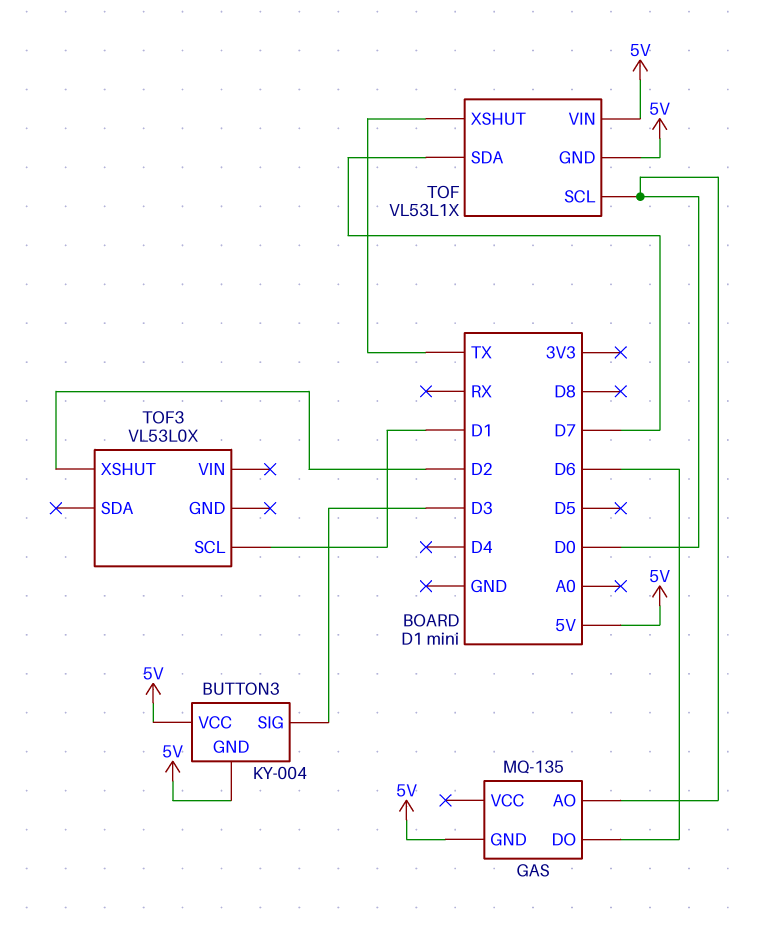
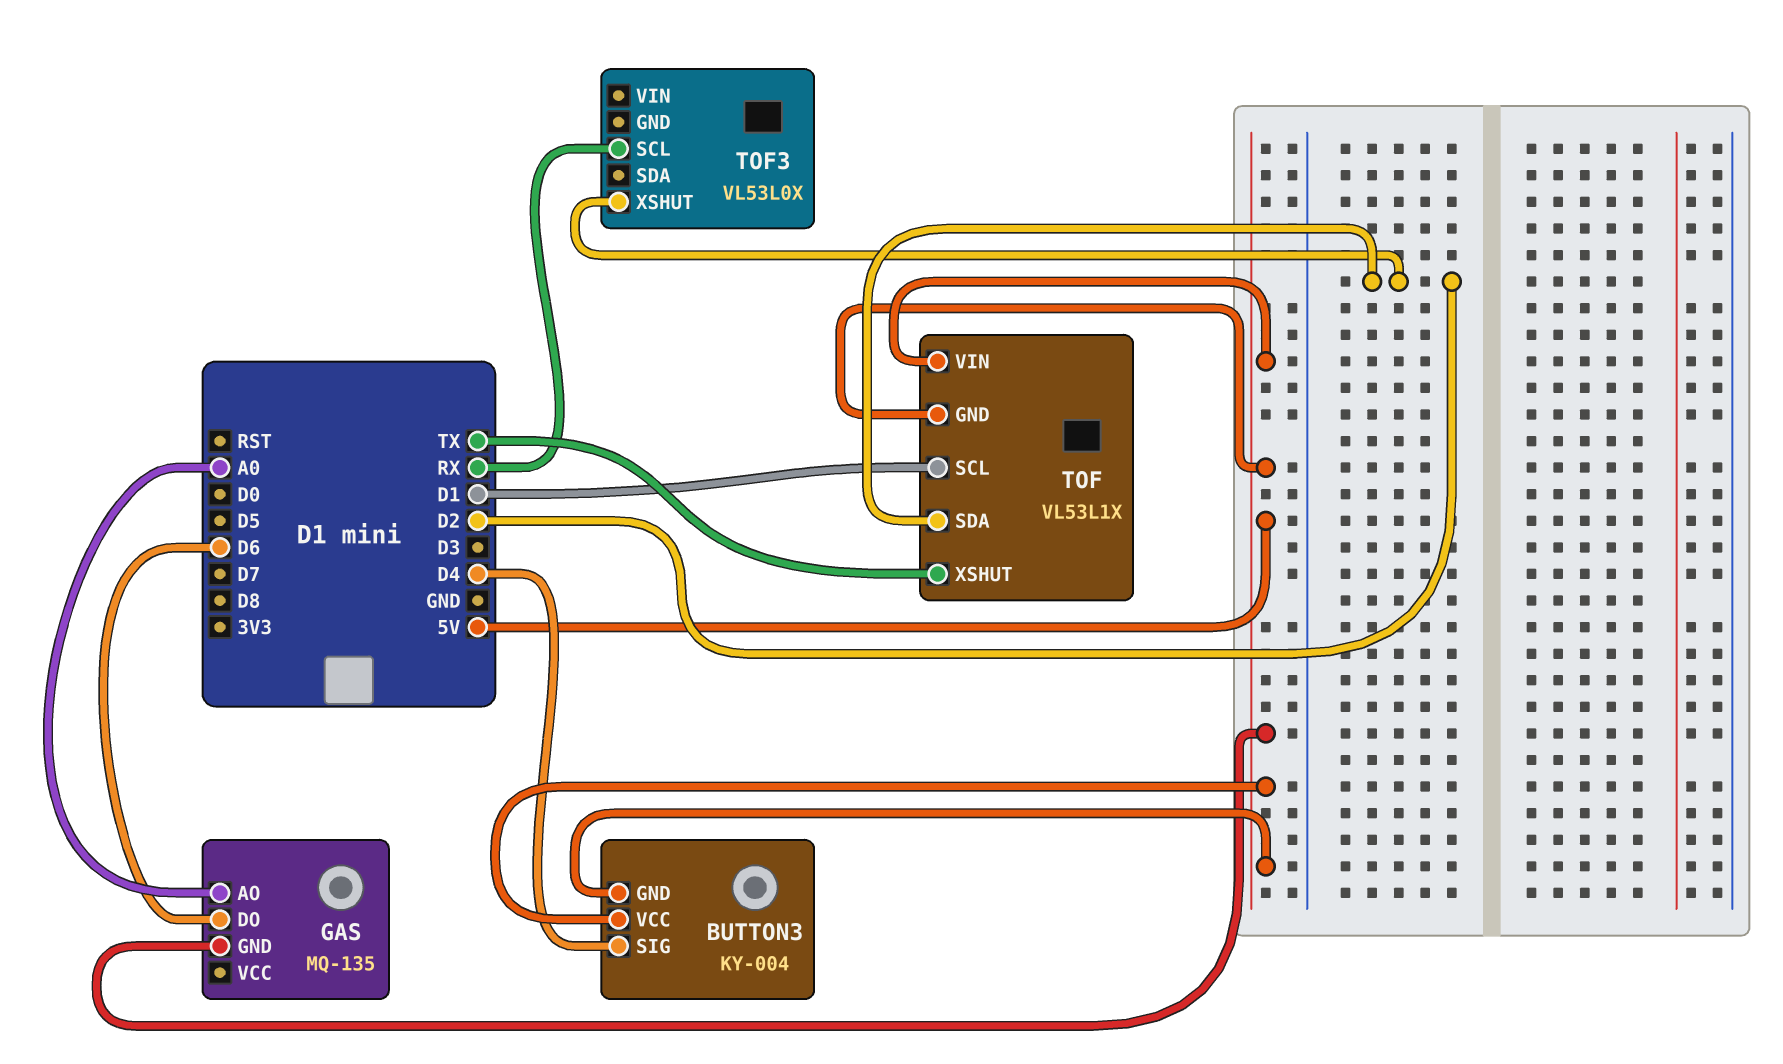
BUTTON3 pin SIG: D3 -> D4
GAS pin AO: D0 -> A0
TOF pin SCL: D0 -> D1
TOF pin SDA: D7 -> D2
TOF3 pin SCL: D1 -> RX

